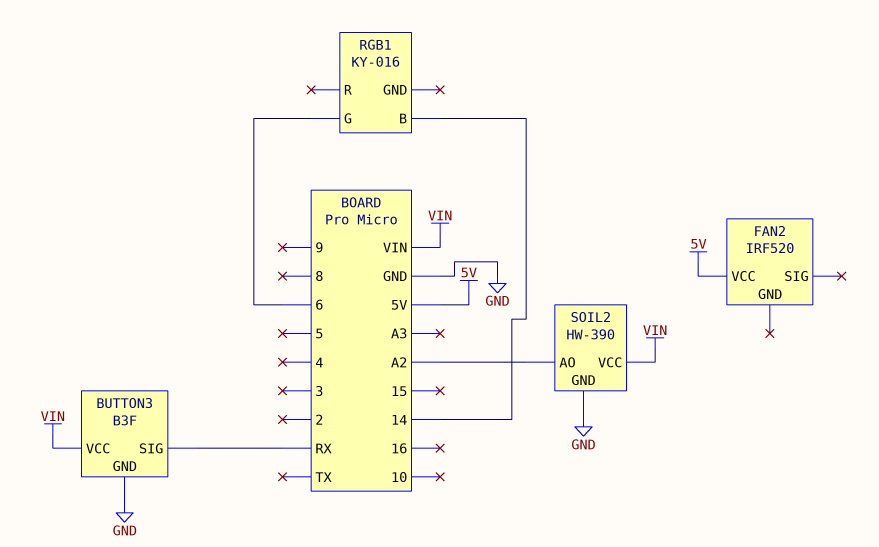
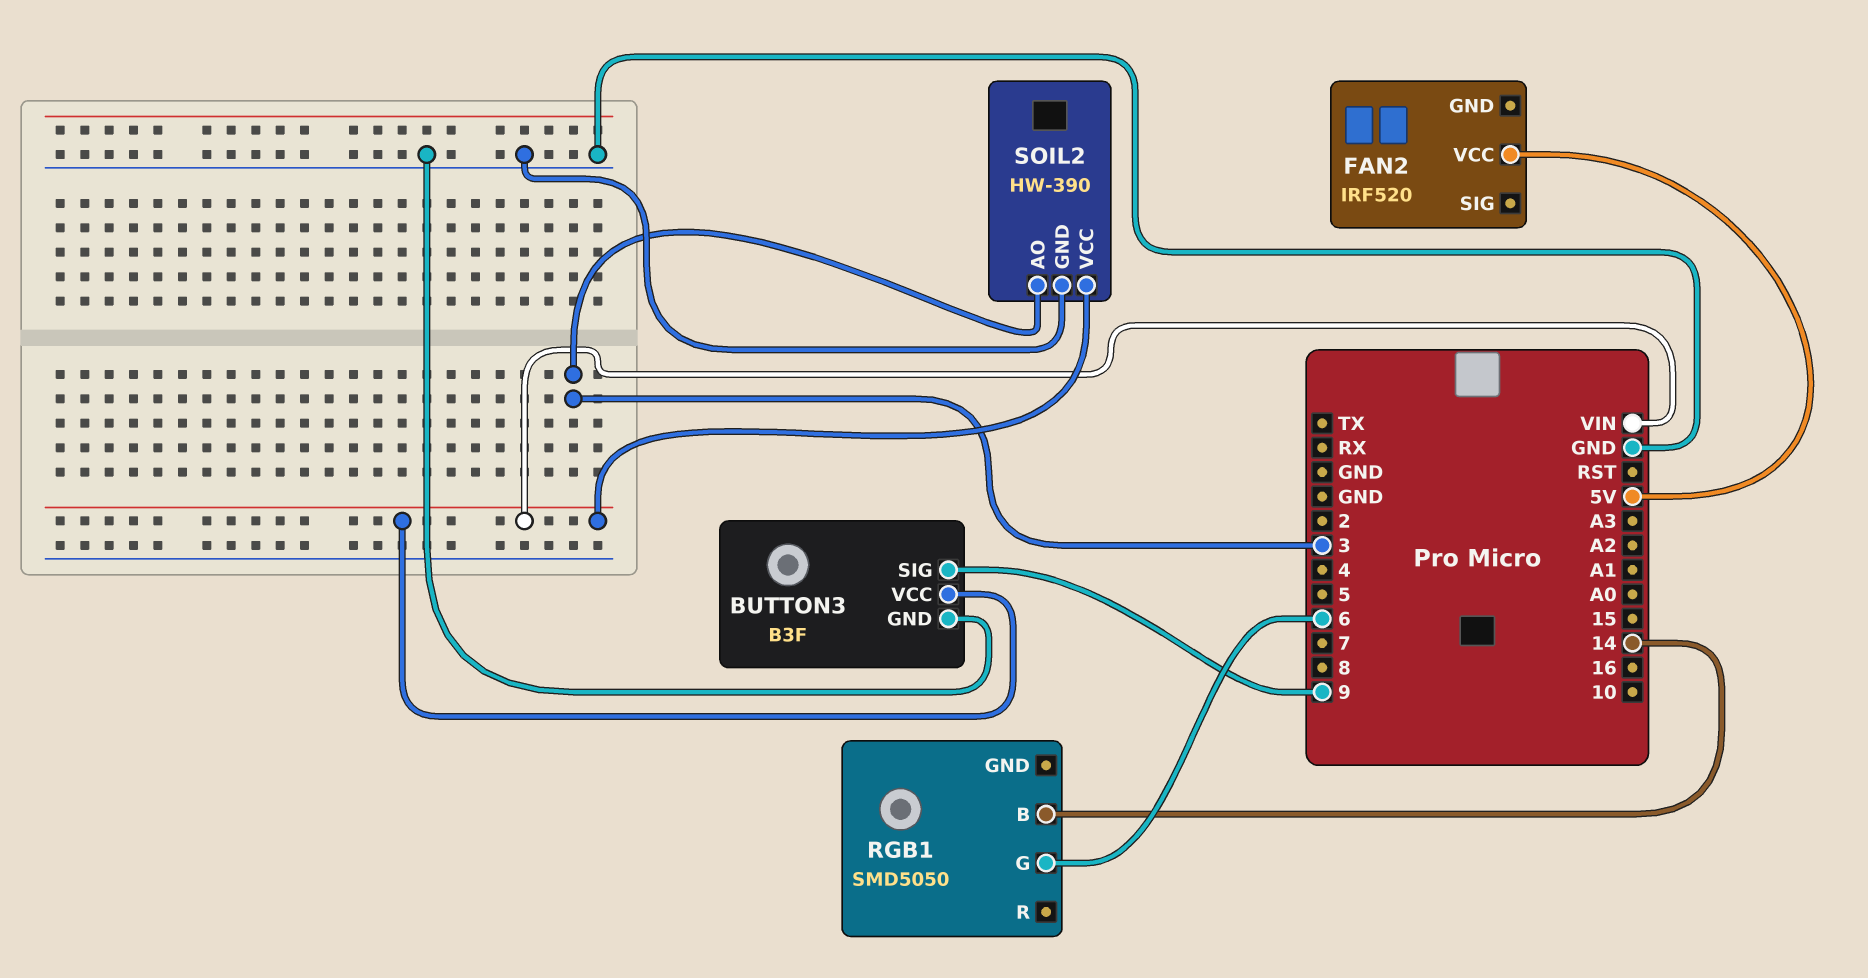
BUTTON3 pin SIG: RX -> 9
RGB1: KY-016 -> SMD5050
SOIL2 pin AO: A2 -> 3

